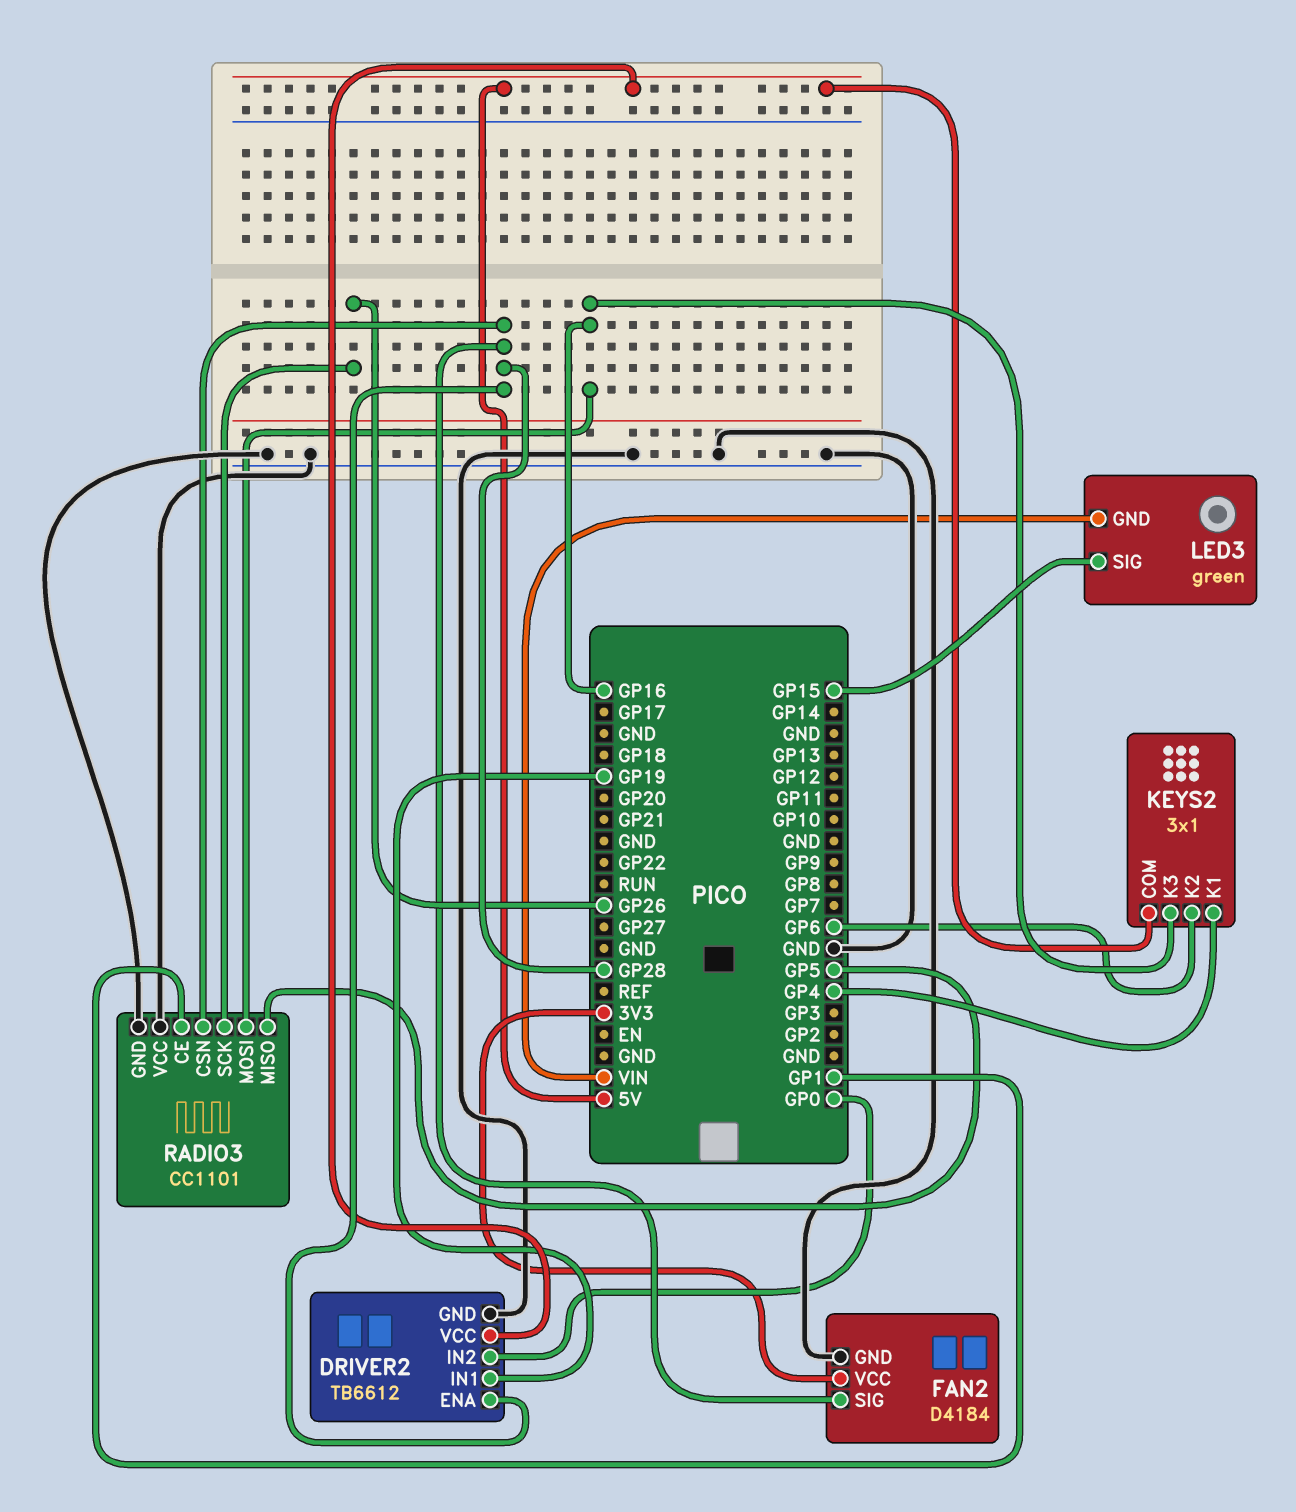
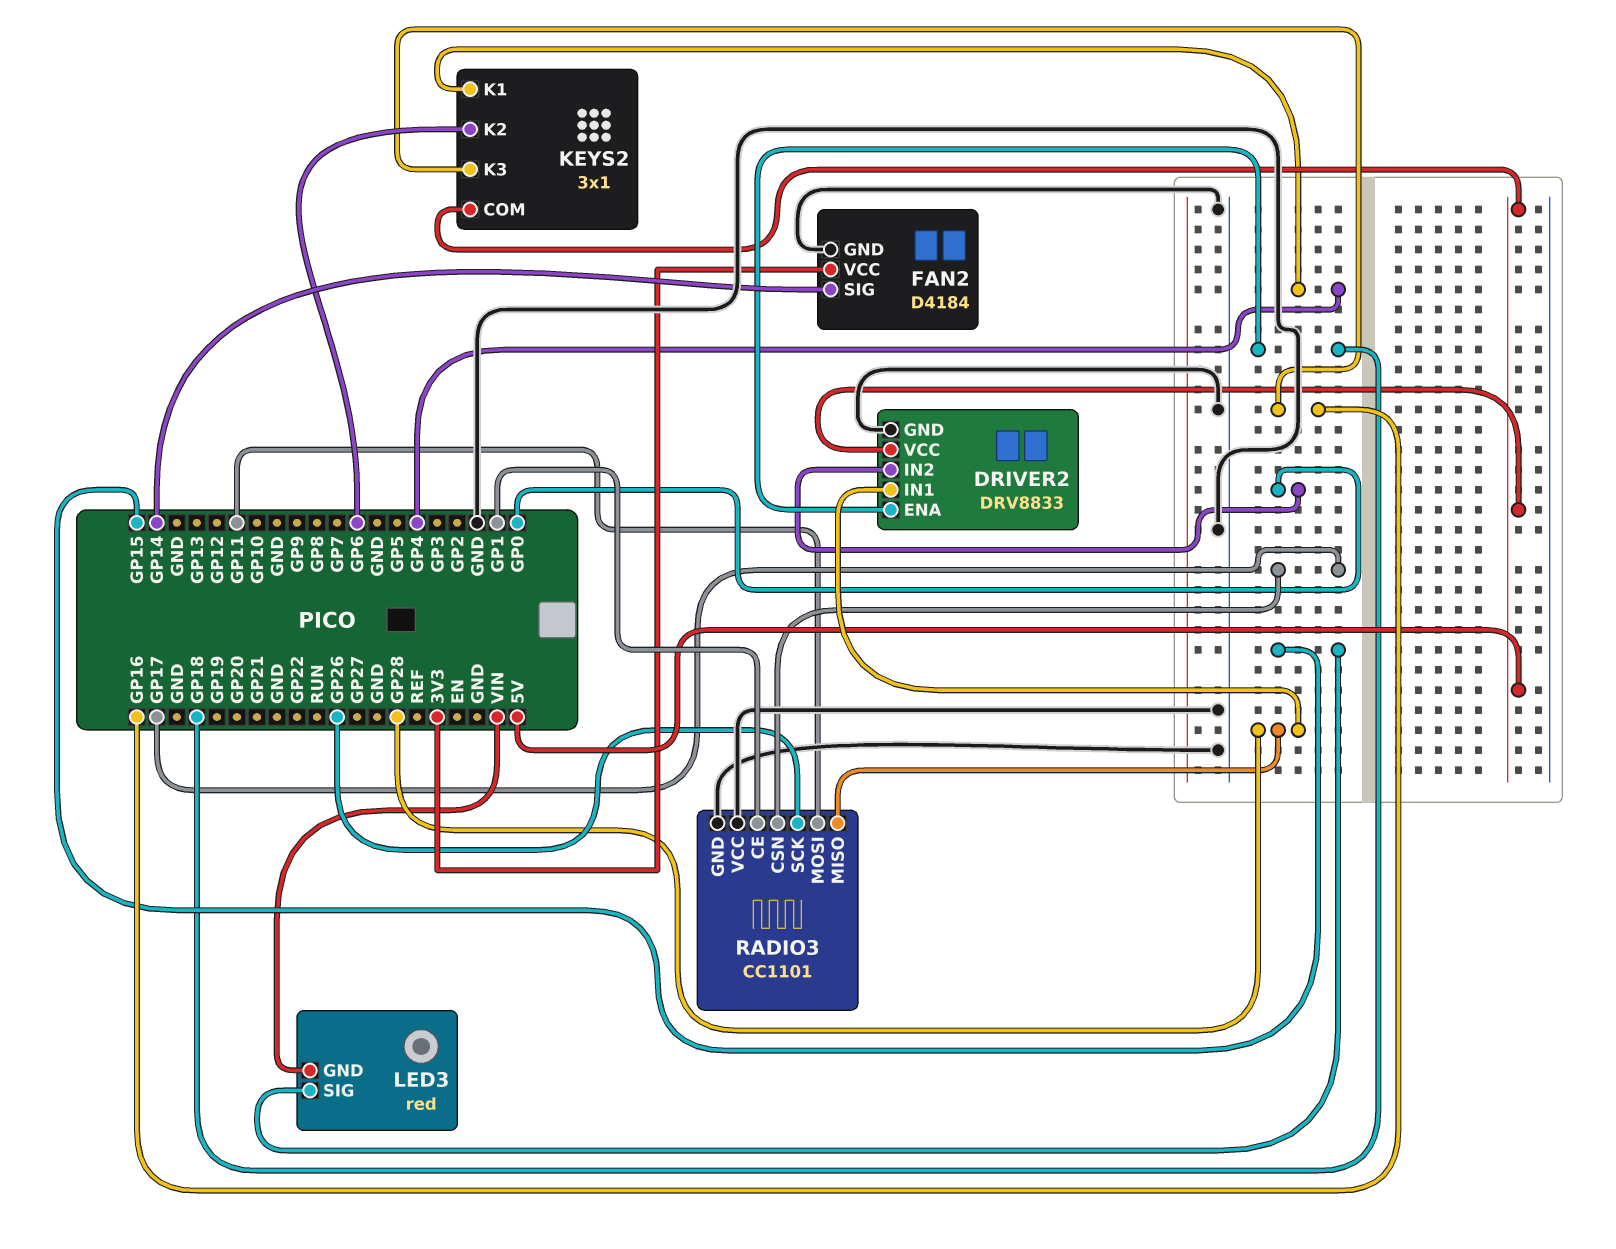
DRIVER2: TB6612 -> DRV8833
DRIVER2 pin ENA: GP28 -> GP18
DRIVER2 pin IN1: GP19 -> GP28
FAN2 pin SIG: GP28 -> GP14
LED3: green -> red
RADIO3 pin CSN: GP28 -> GP17
RADIO3 pin MISO: GP5 -> GP28
RADIO3 pin MOSI: GP16 -> GP11

